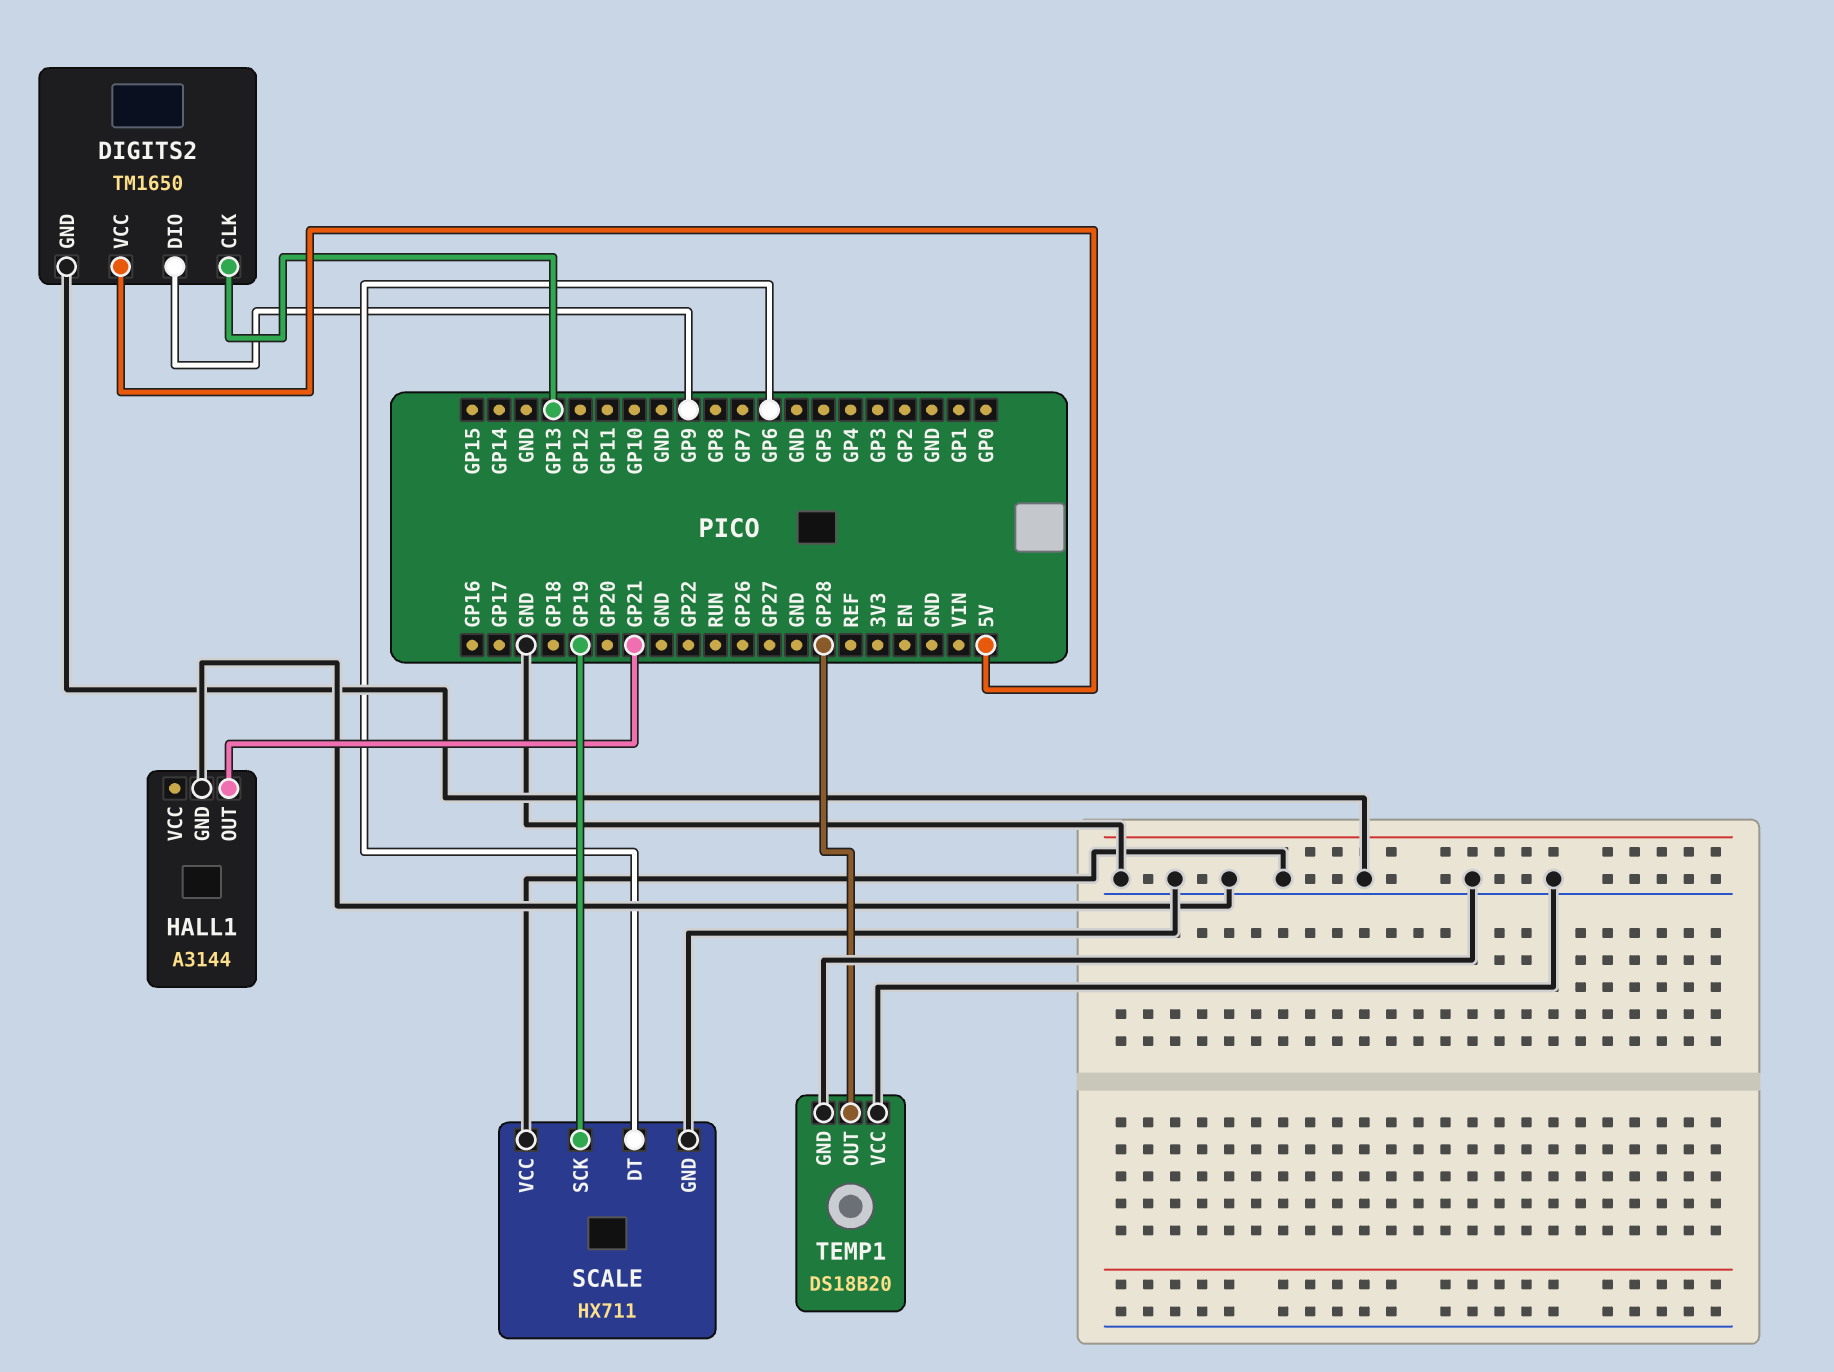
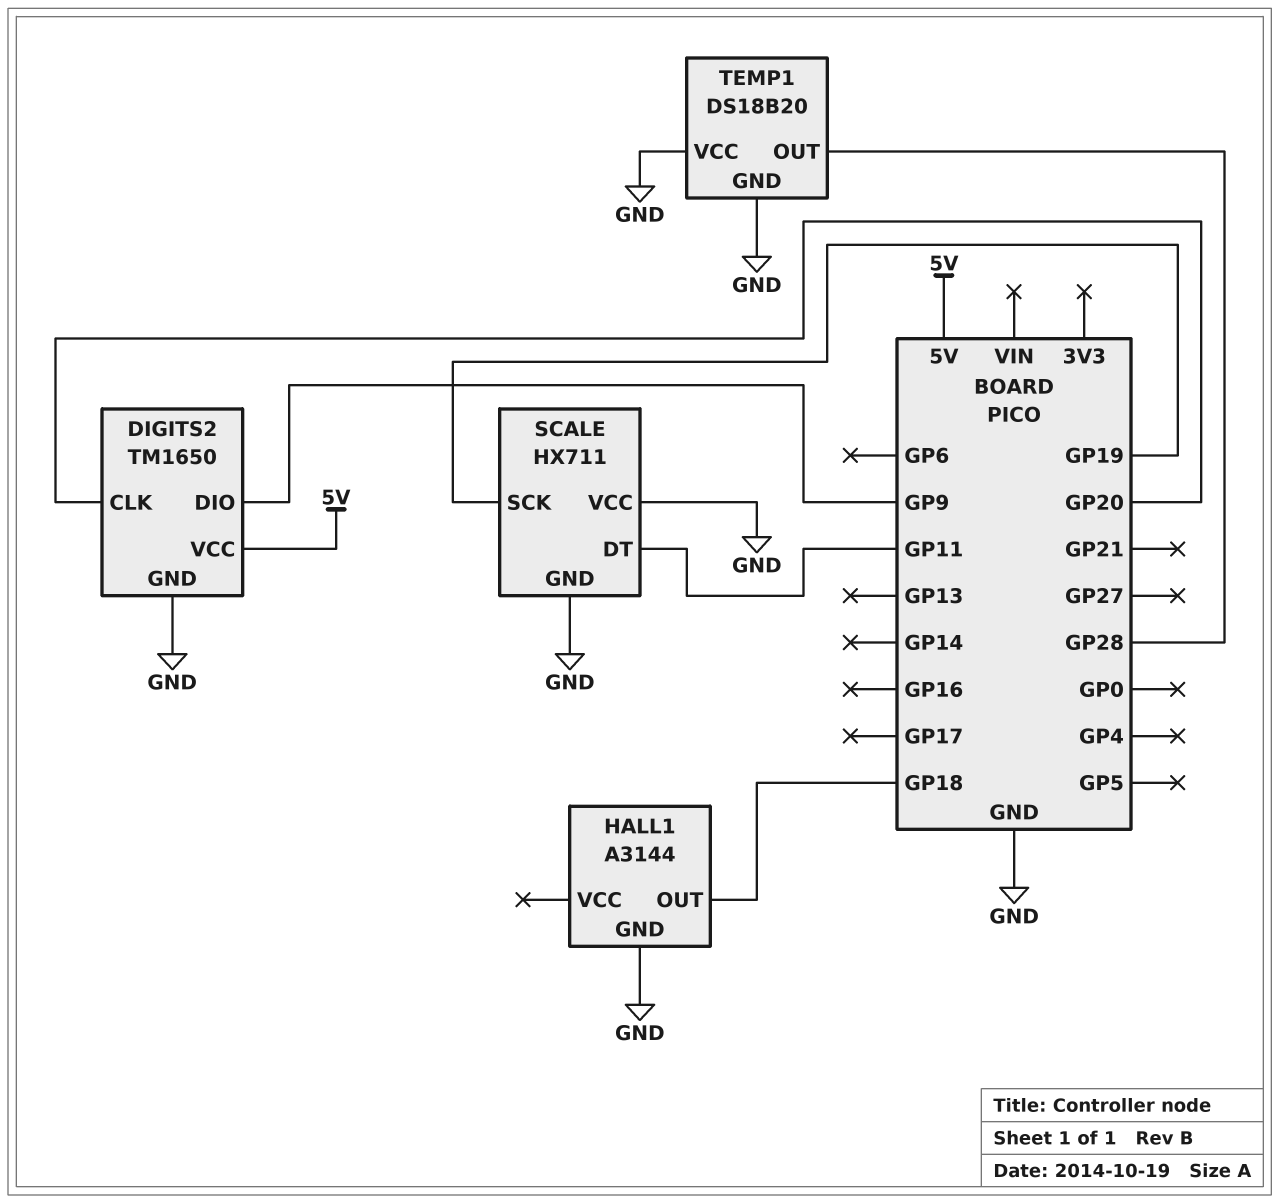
DIGITS2 pin CLK: GP13 -> GP20
HALL1 pin OUT: GP21 -> GP18
SCALE pin DT: GP6 -> GP11

